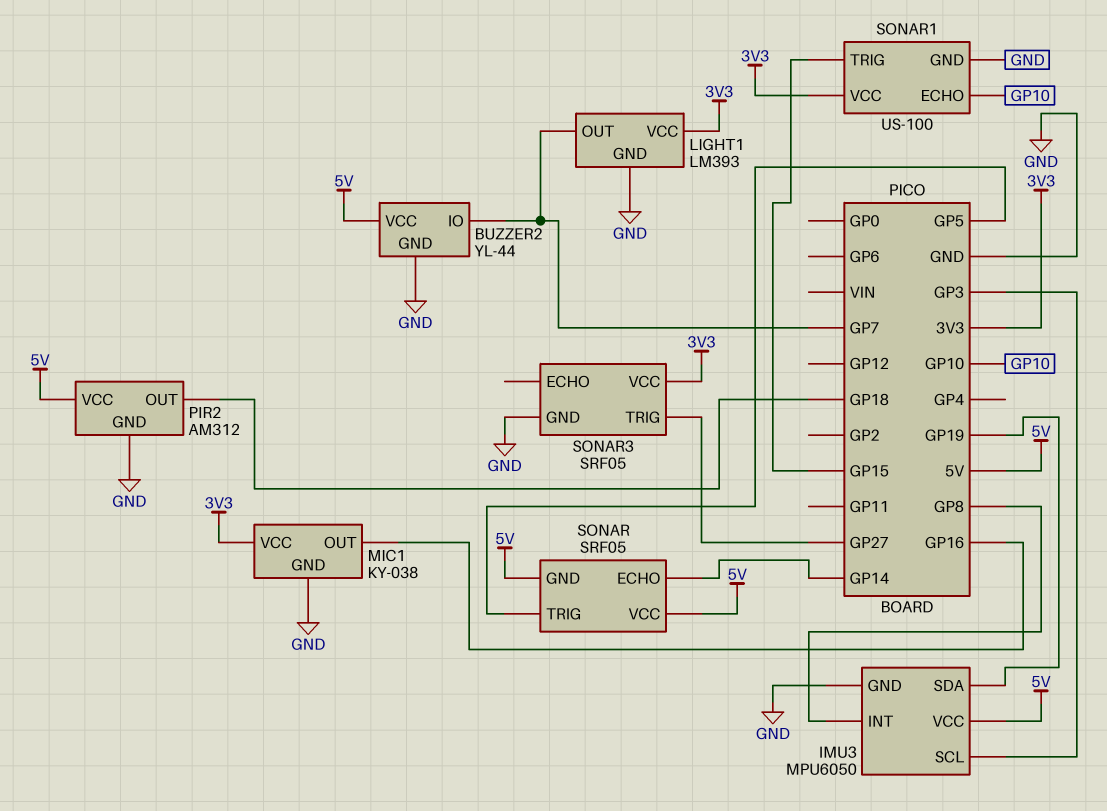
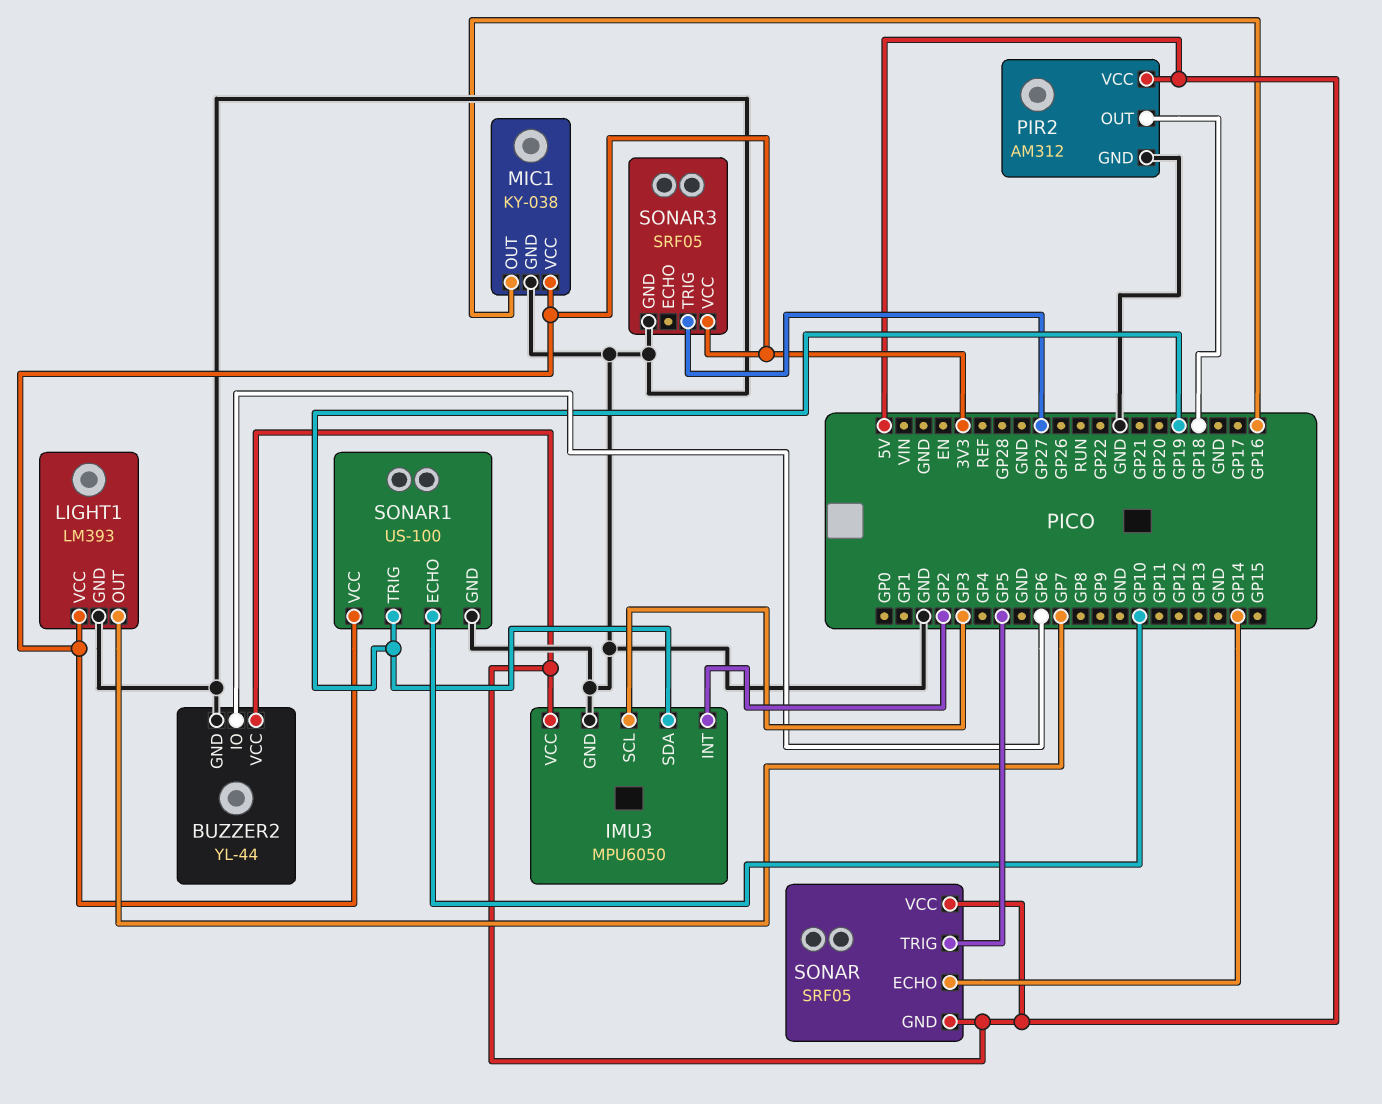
BUZZER2 pin IO: GP7 -> GP6
IMU3 pin INT: GP8 -> GP2
SONAR1 pin TRIG: GP15 -> GP19

